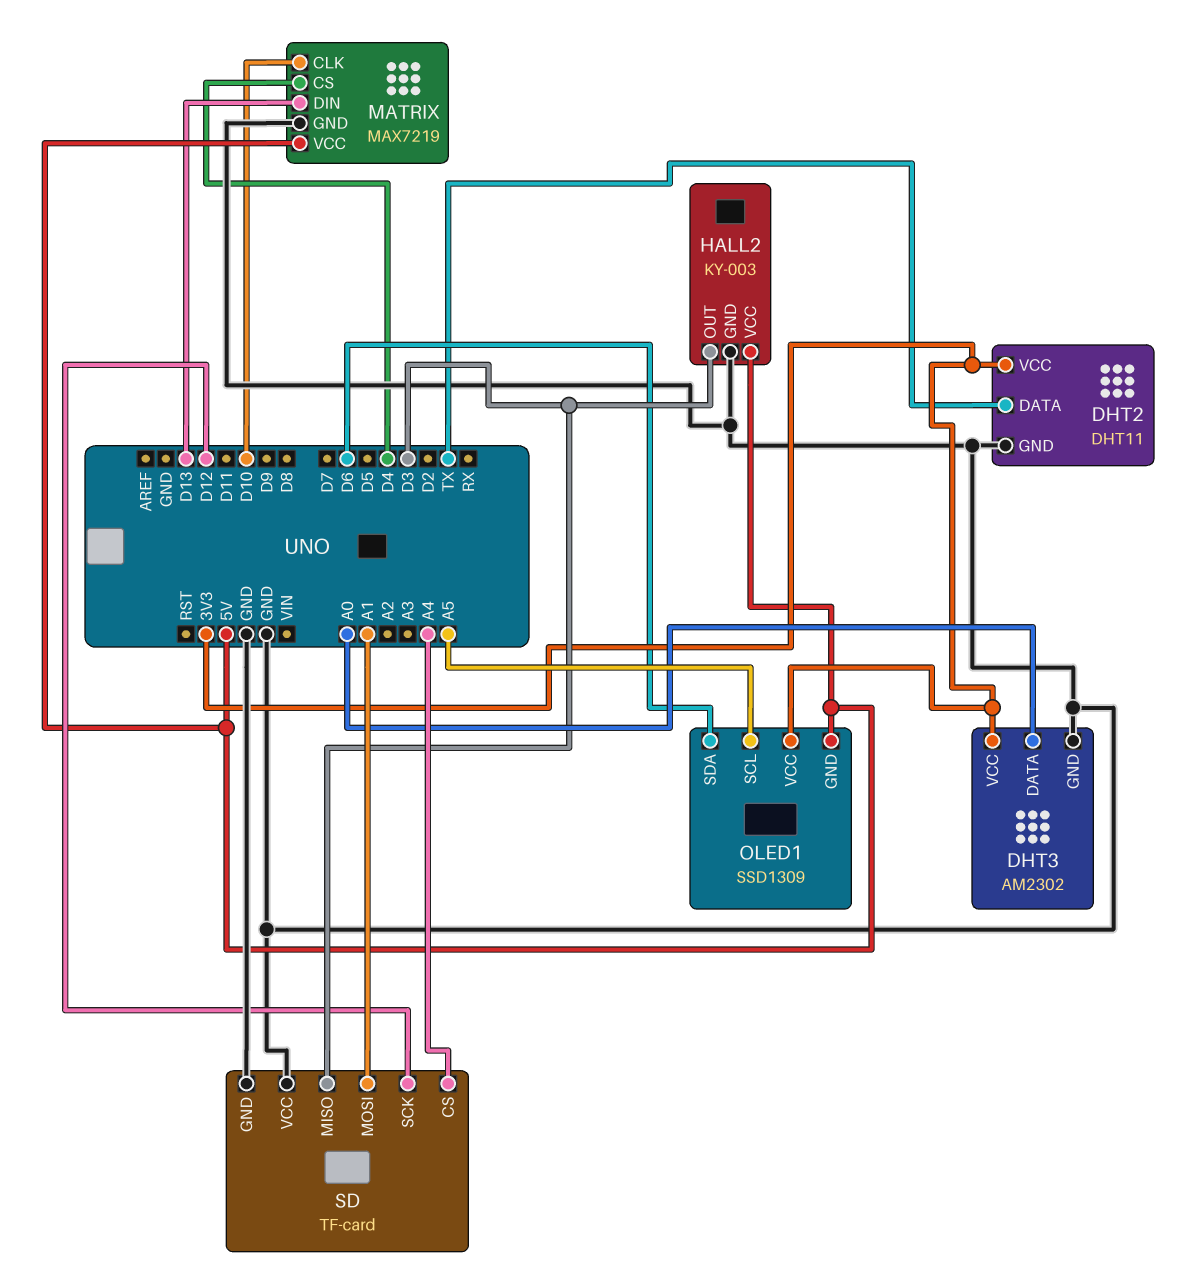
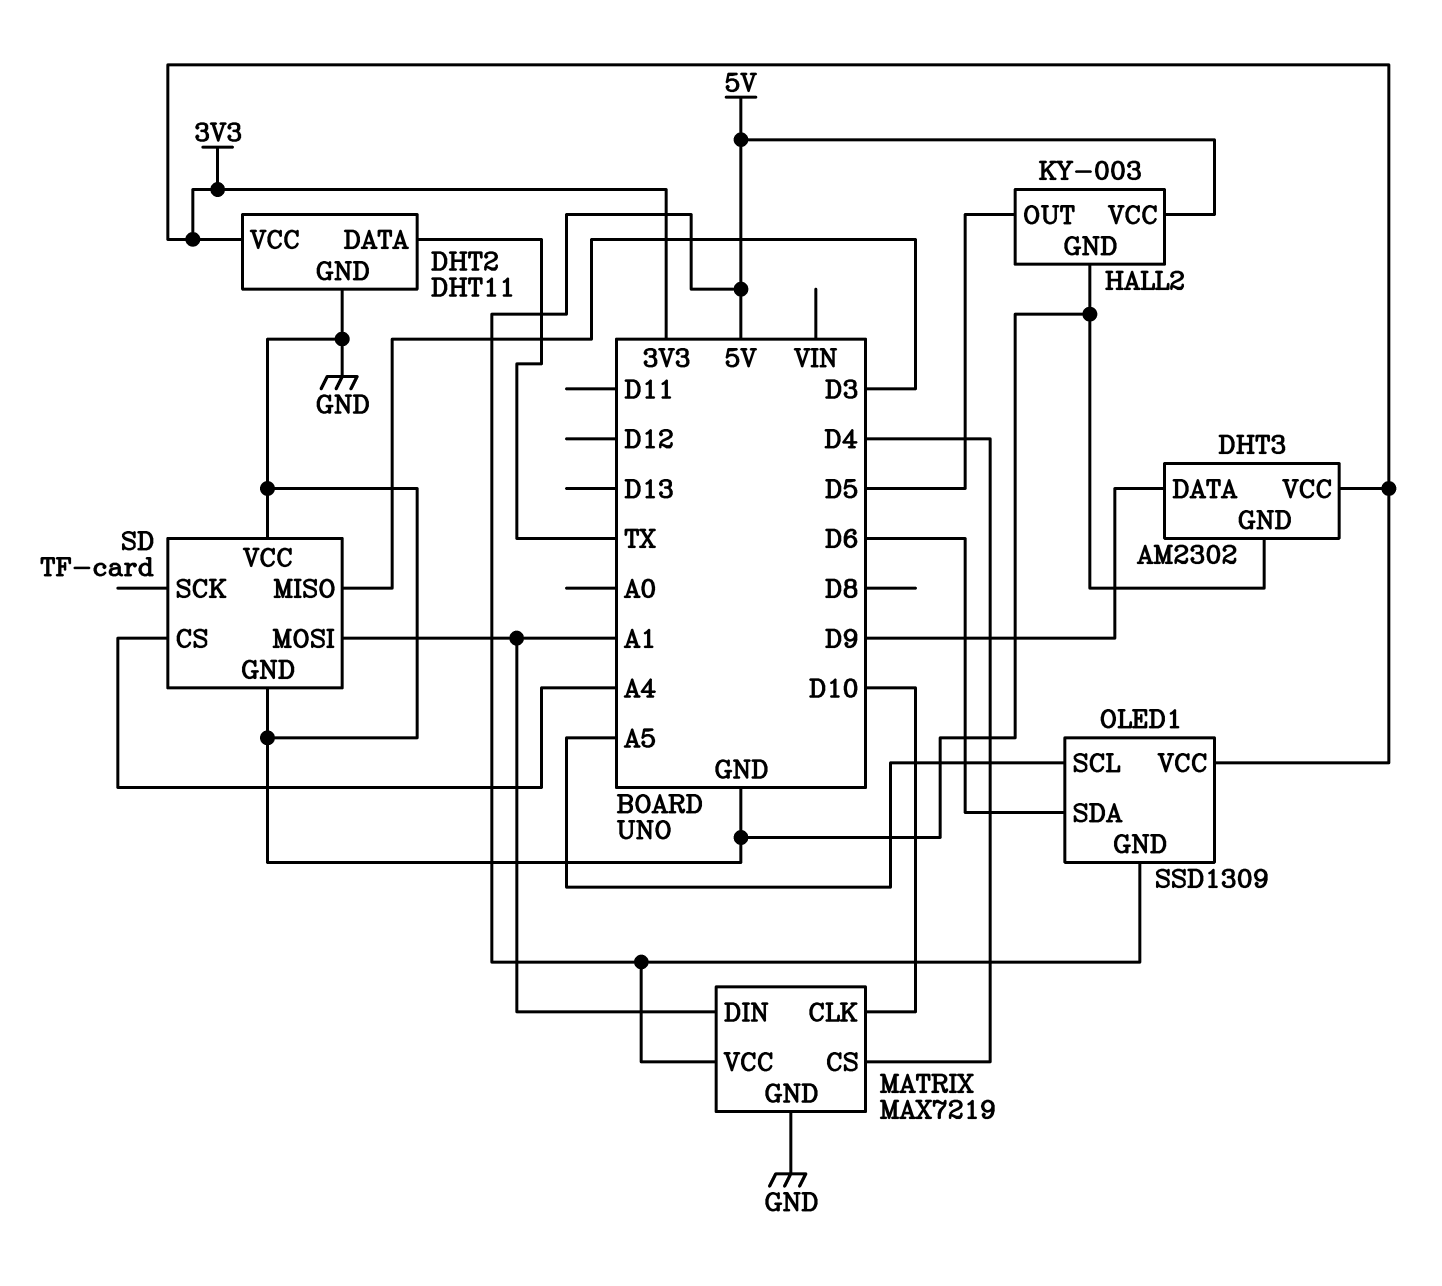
DHT3 pin DATA: A0 -> D9
HALL2 pin OUT: D3 -> D5
MATRIX pin DIN: D13 -> A1
SD pin SCK: D12 -> none

